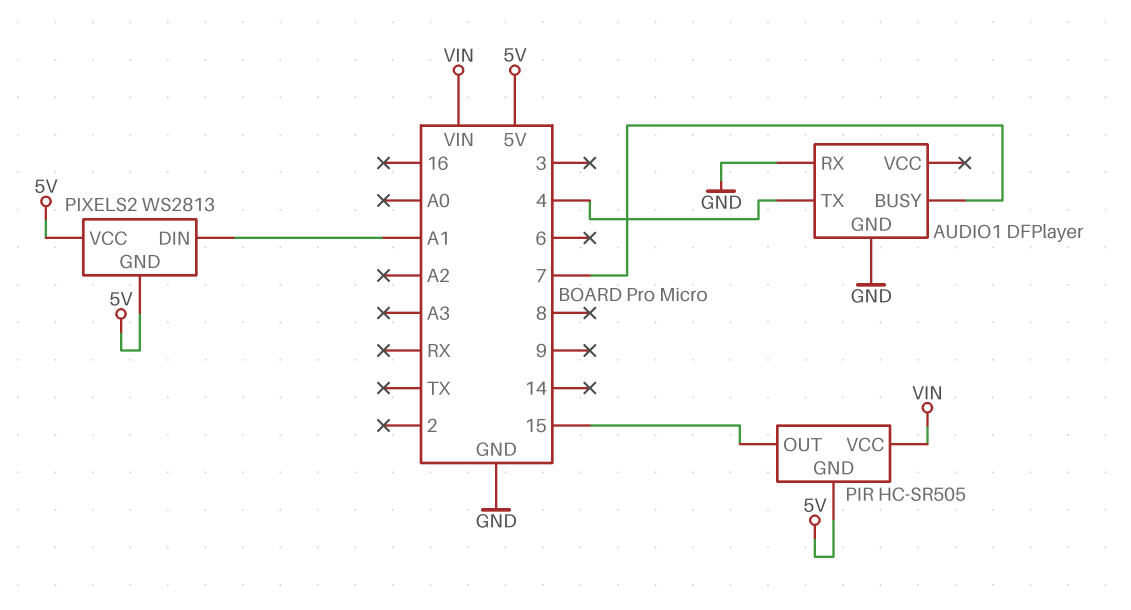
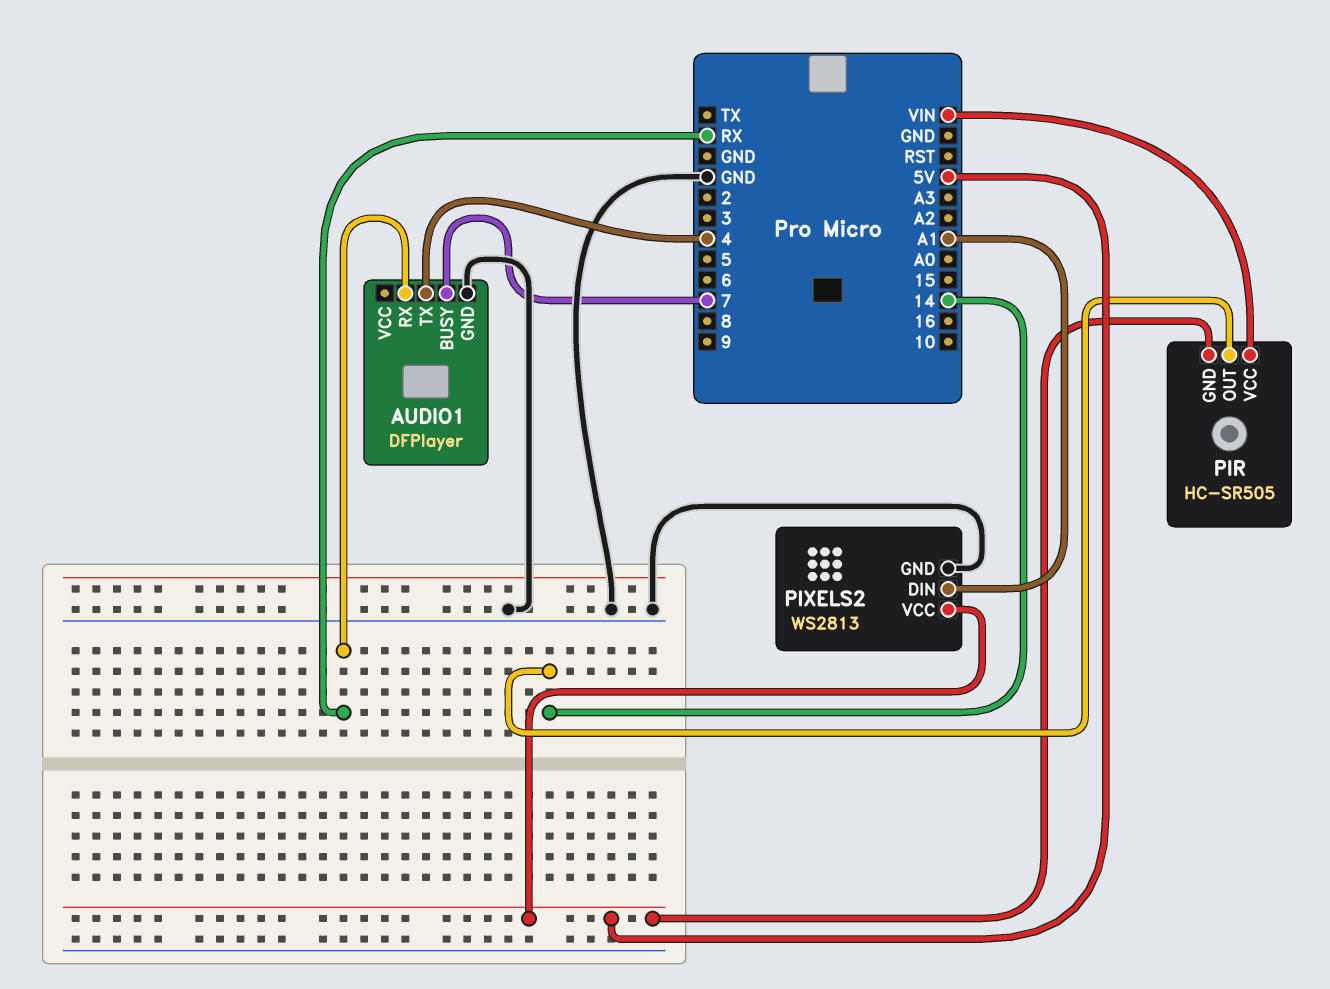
AUDIO1 pin RX: GND -> RX
PIR pin OUT: 15 -> 14
PIXELS2 pin GND: 5V -> GND

